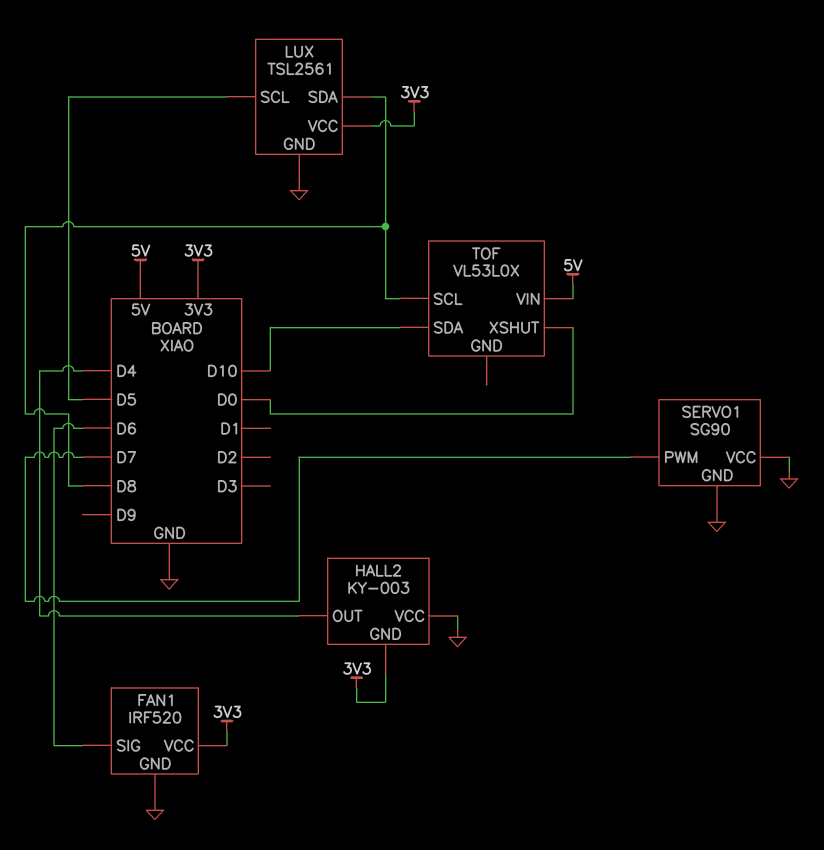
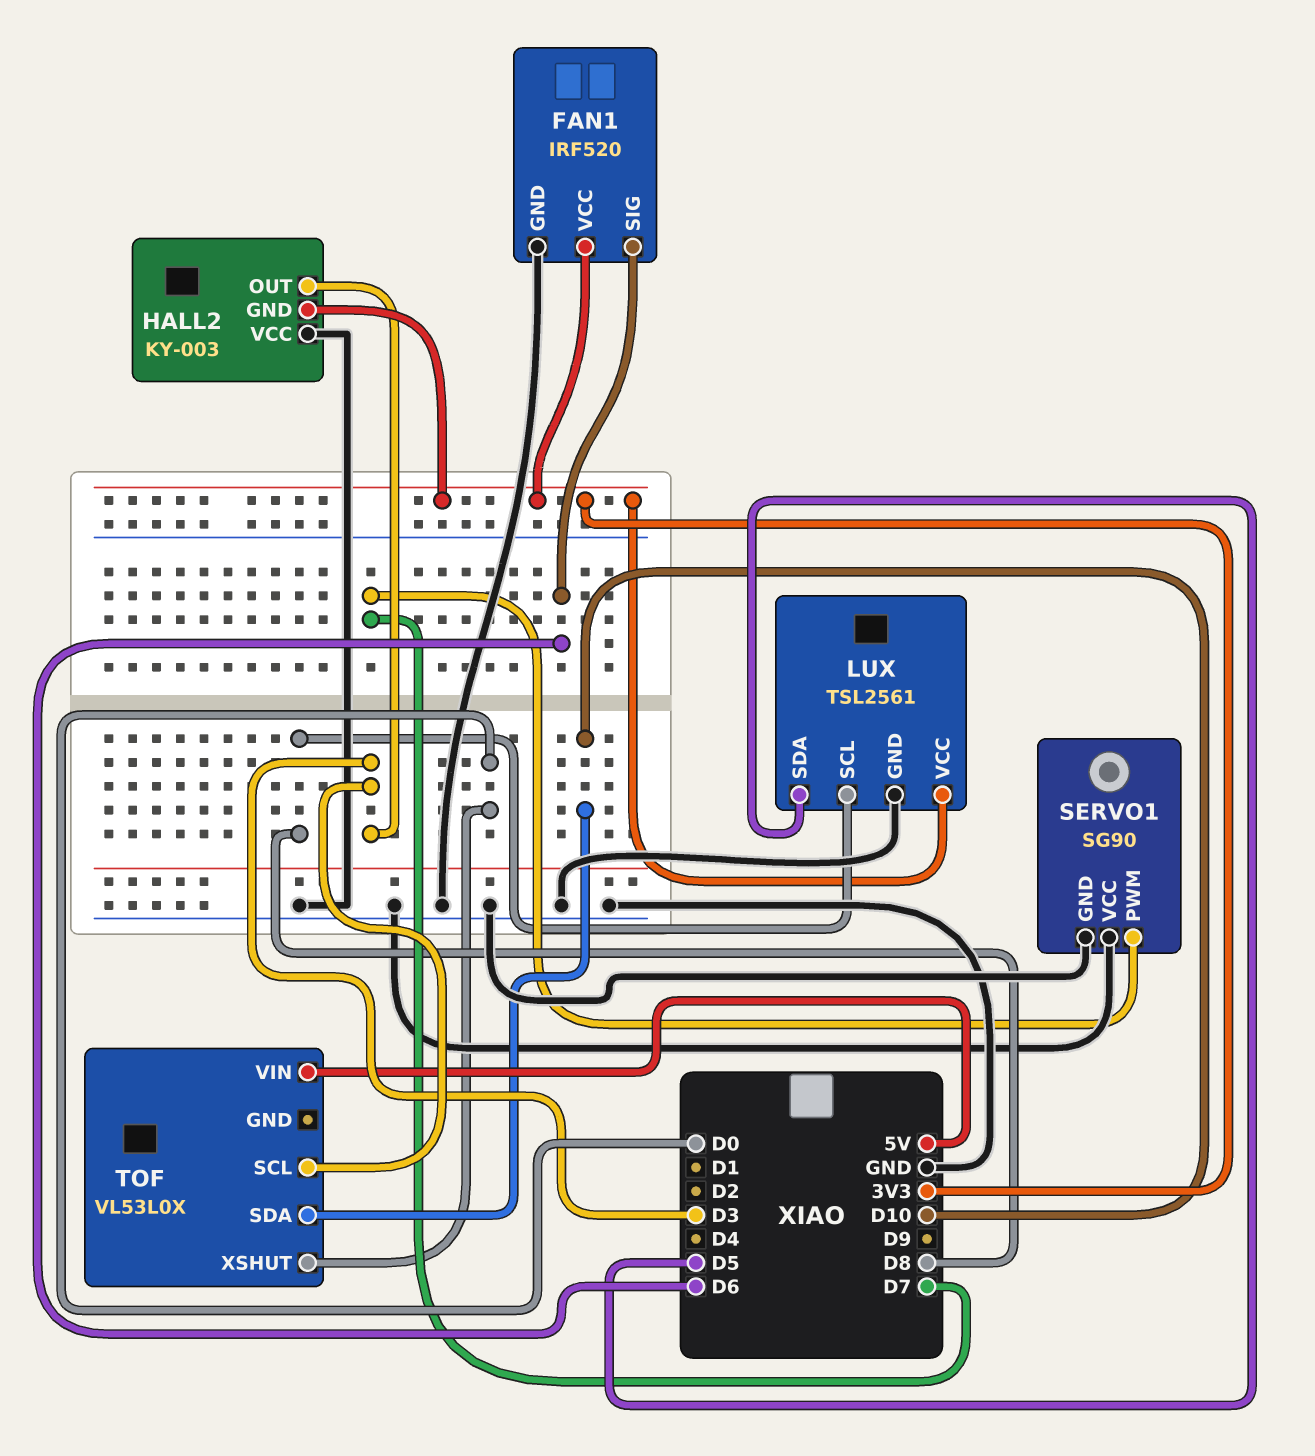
HALL2 pin OUT: D4 -> D3
LUX pin SCL: D5 -> D8
LUX pin SDA: D8 -> D5
TOF pin SCL: D8 -> D3

